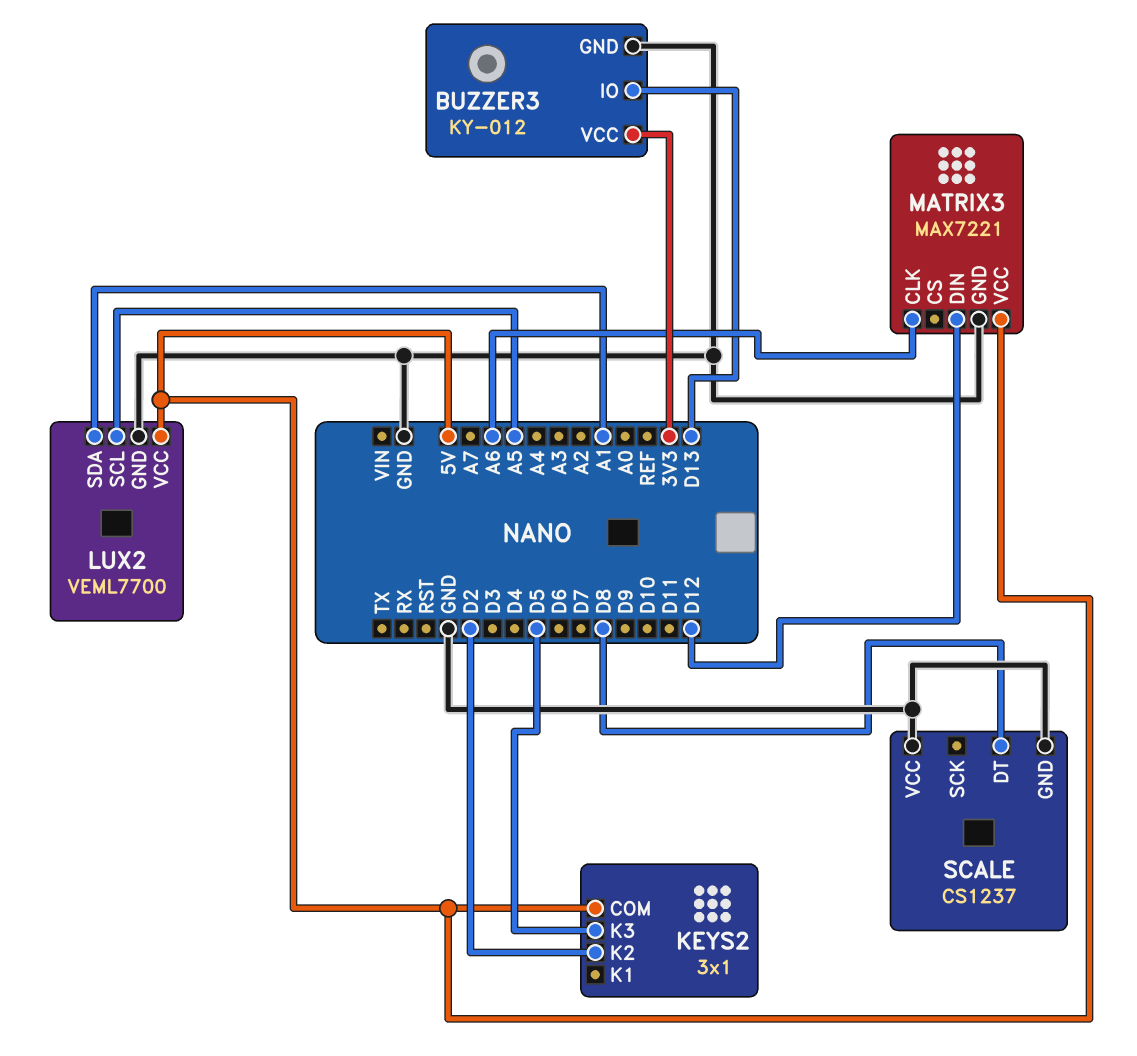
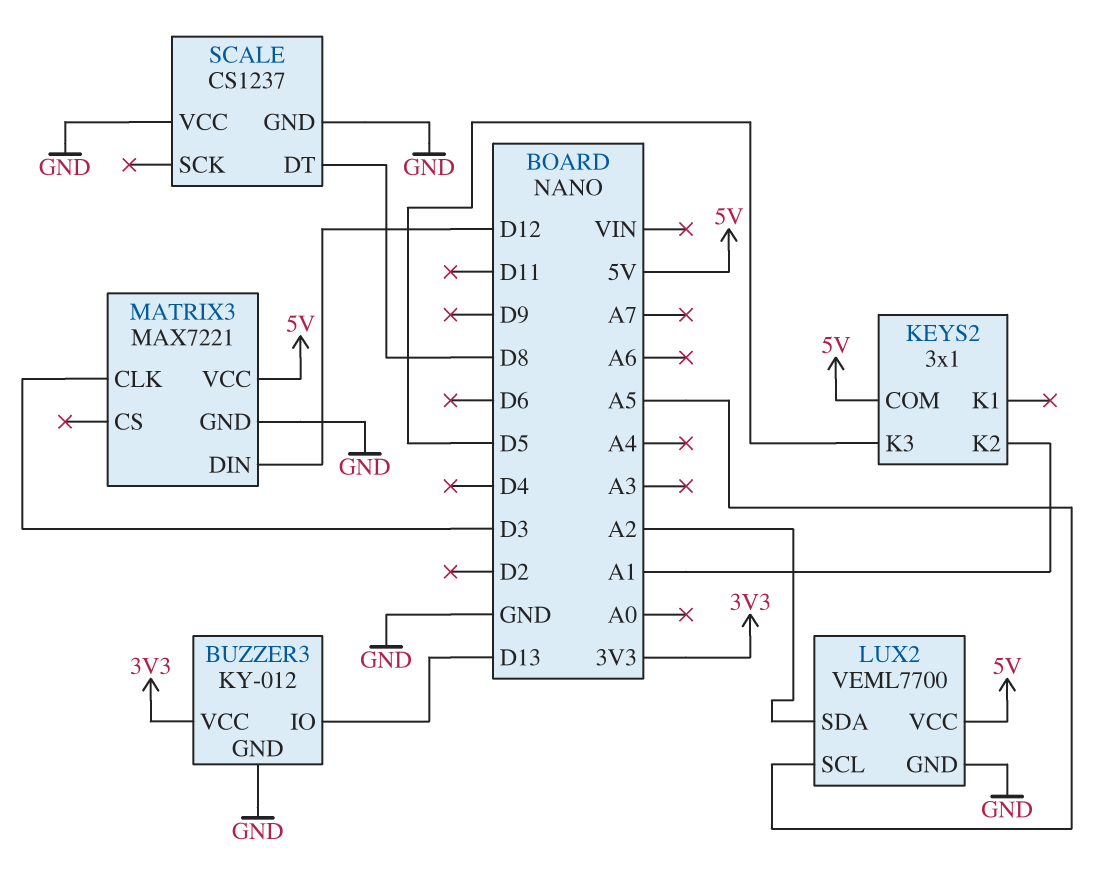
KEYS2 pin K2: D2 -> A1
LUX2 pin SDA: A1 -> A2
MATRIX3 pin CLK: A6 -> D3

